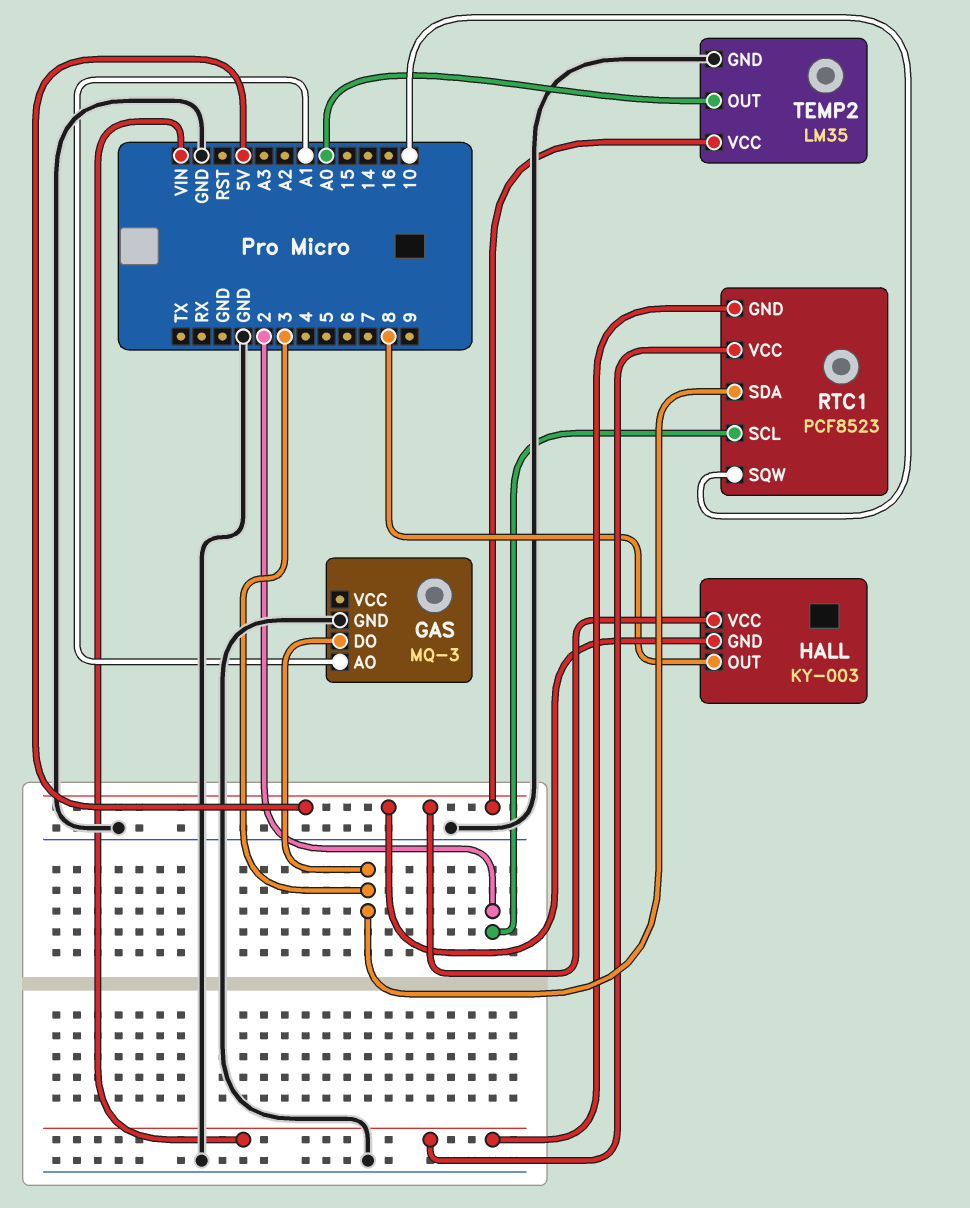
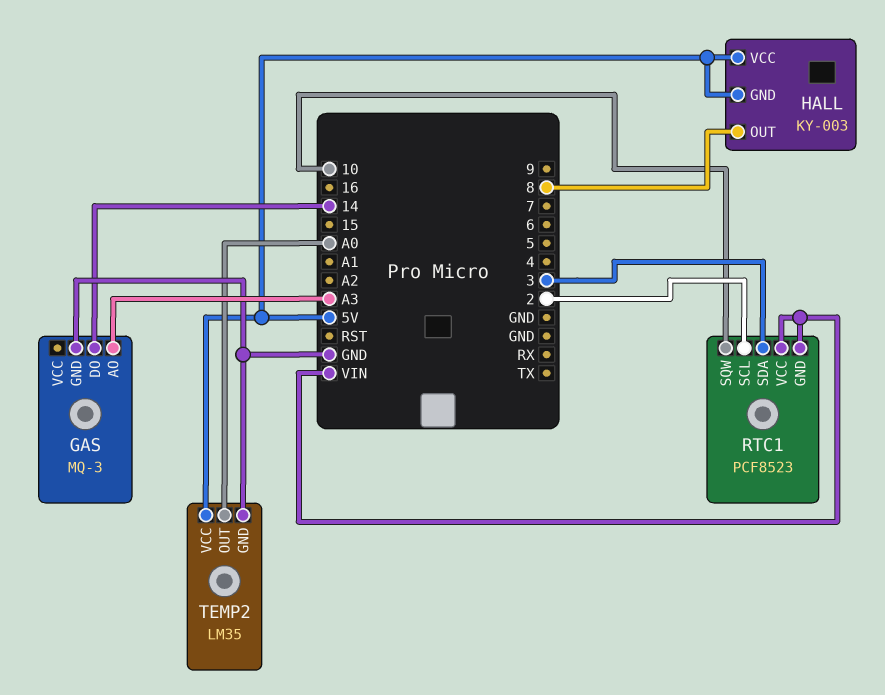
GAS pin AO: A1 -> A3
GAS pin DO: 3 -> 14

